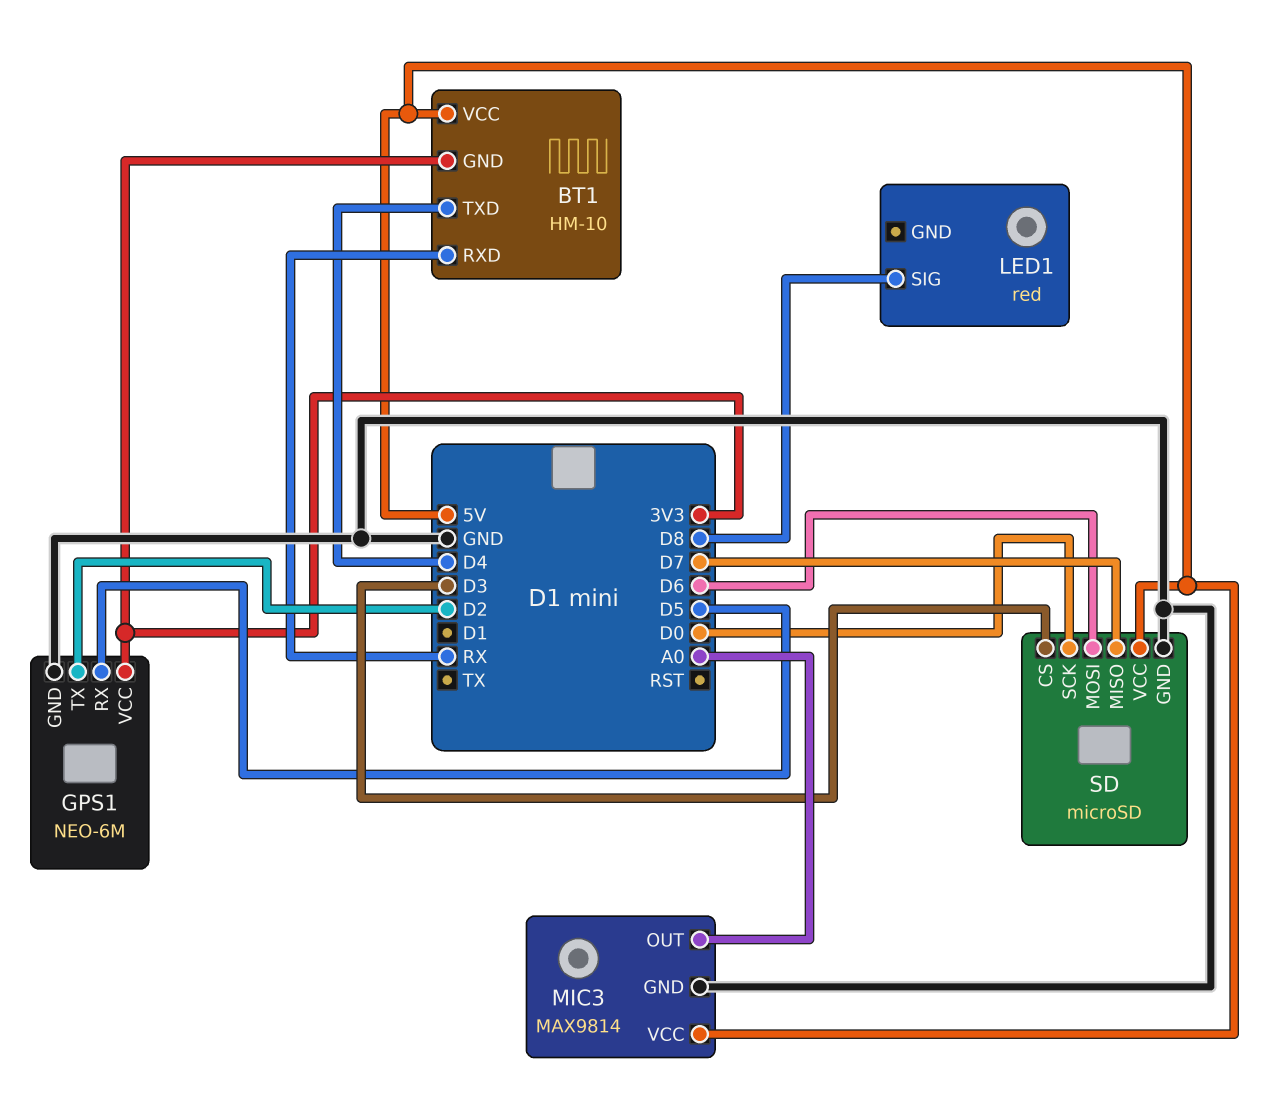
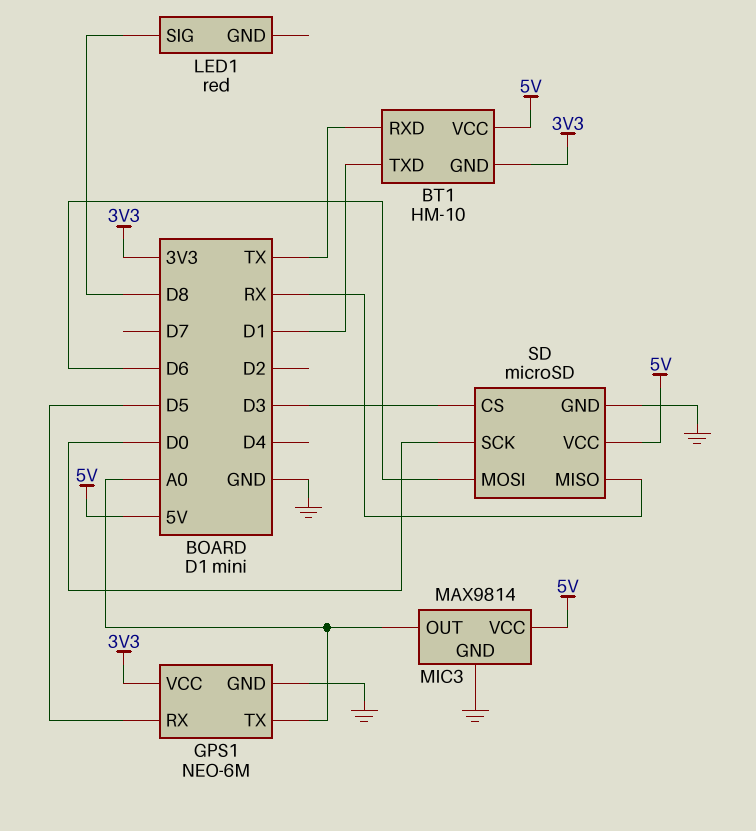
BT1 pin RXD: RX -> TX
BT1 pin TXD: D4 -> D1
GPS1 pin TX: D2 -> A0
SD pin MISO: D7 -> RX

